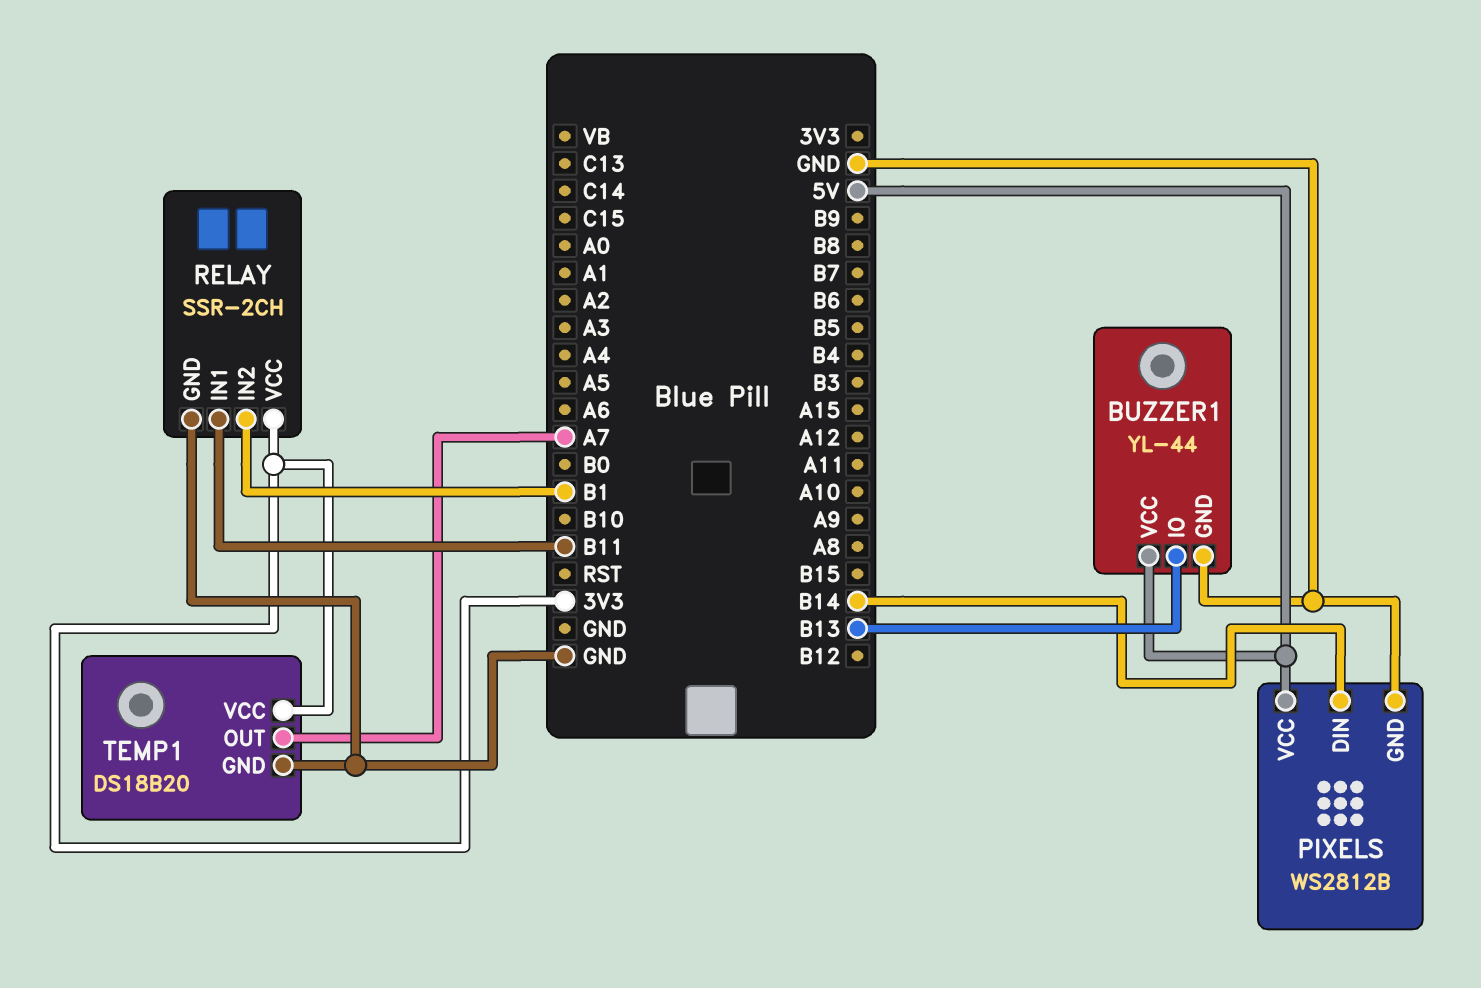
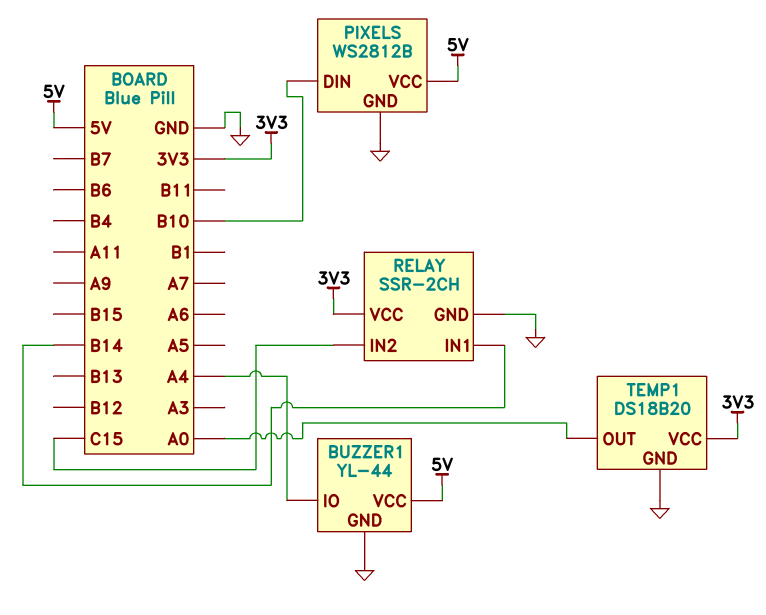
BUZZER1 pin IO: B13 -> A4
PIXELS pin DIN: B14 -> B10
RELAY pin IN1: B11 -> B14
RELAY pin IN2: B1 -> C15
TEMP1 pin OUT: A7 -> A0

